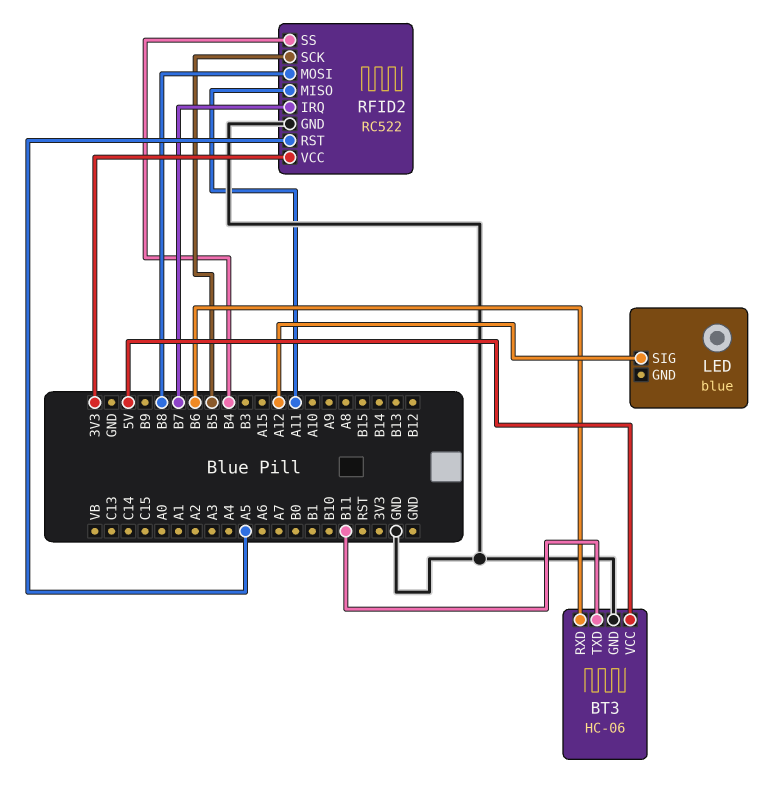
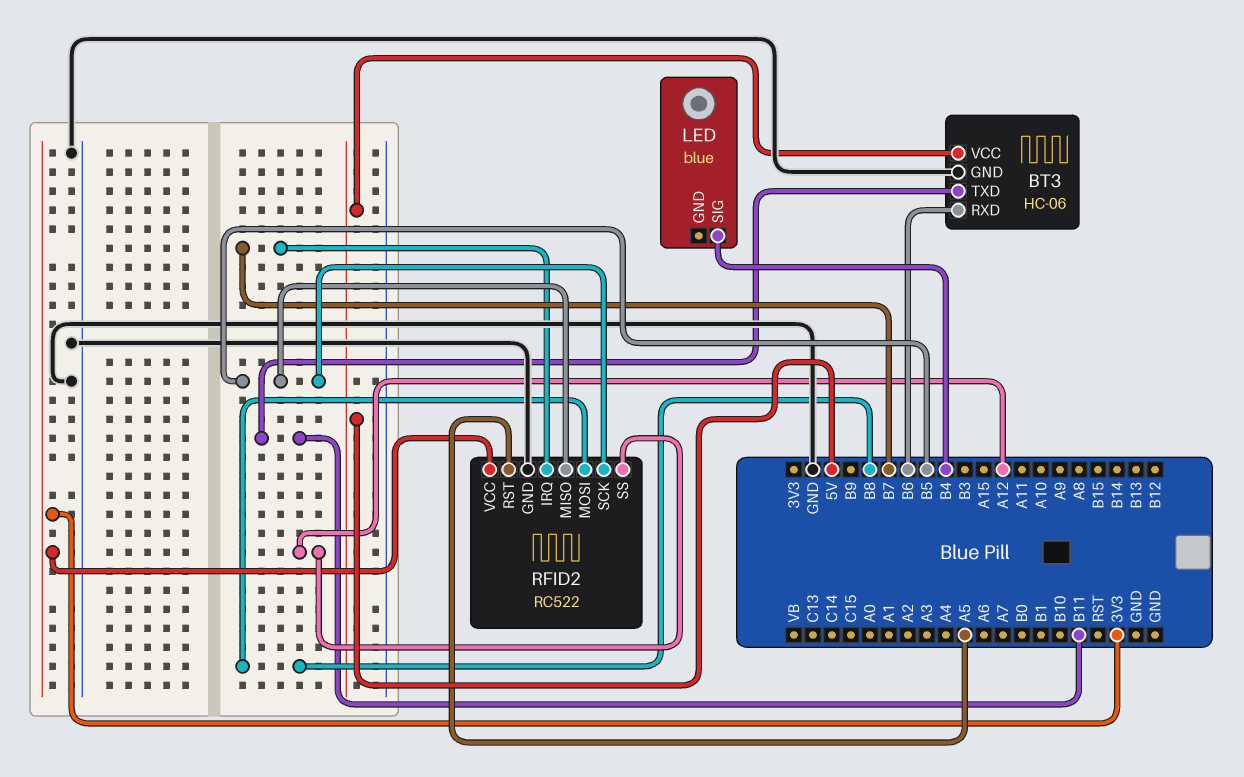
LED pin SIG: A12 -> B4
RFID2 pin MISO: A11 -> B5
RFID2 pin SS: B4 -> A12

